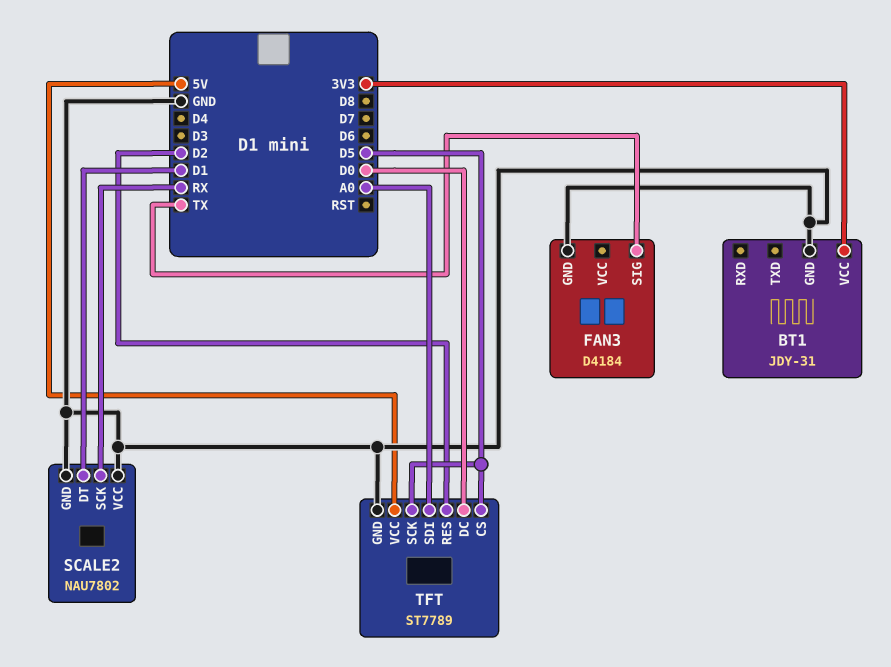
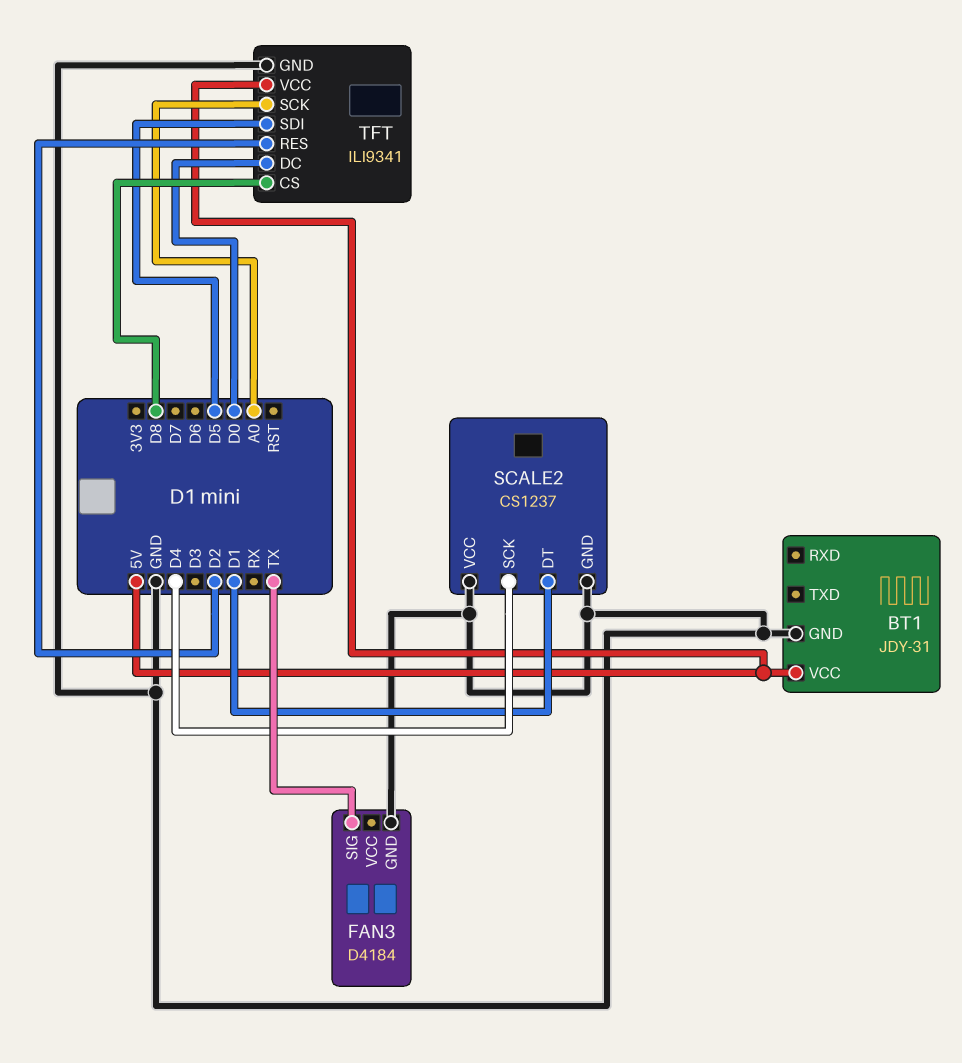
BT1 pin VCC: 3V3 -> 5V
SCALE2: NAU7802 -> CS1237
SCALE2 pin SCK: RX -> D4
TFT: ST7789 -> ILI9341
TFT pin CS: D5 -> D8
TFT pin SCK: D5 -> A0
TFT pin SDI: A0 -> D5

